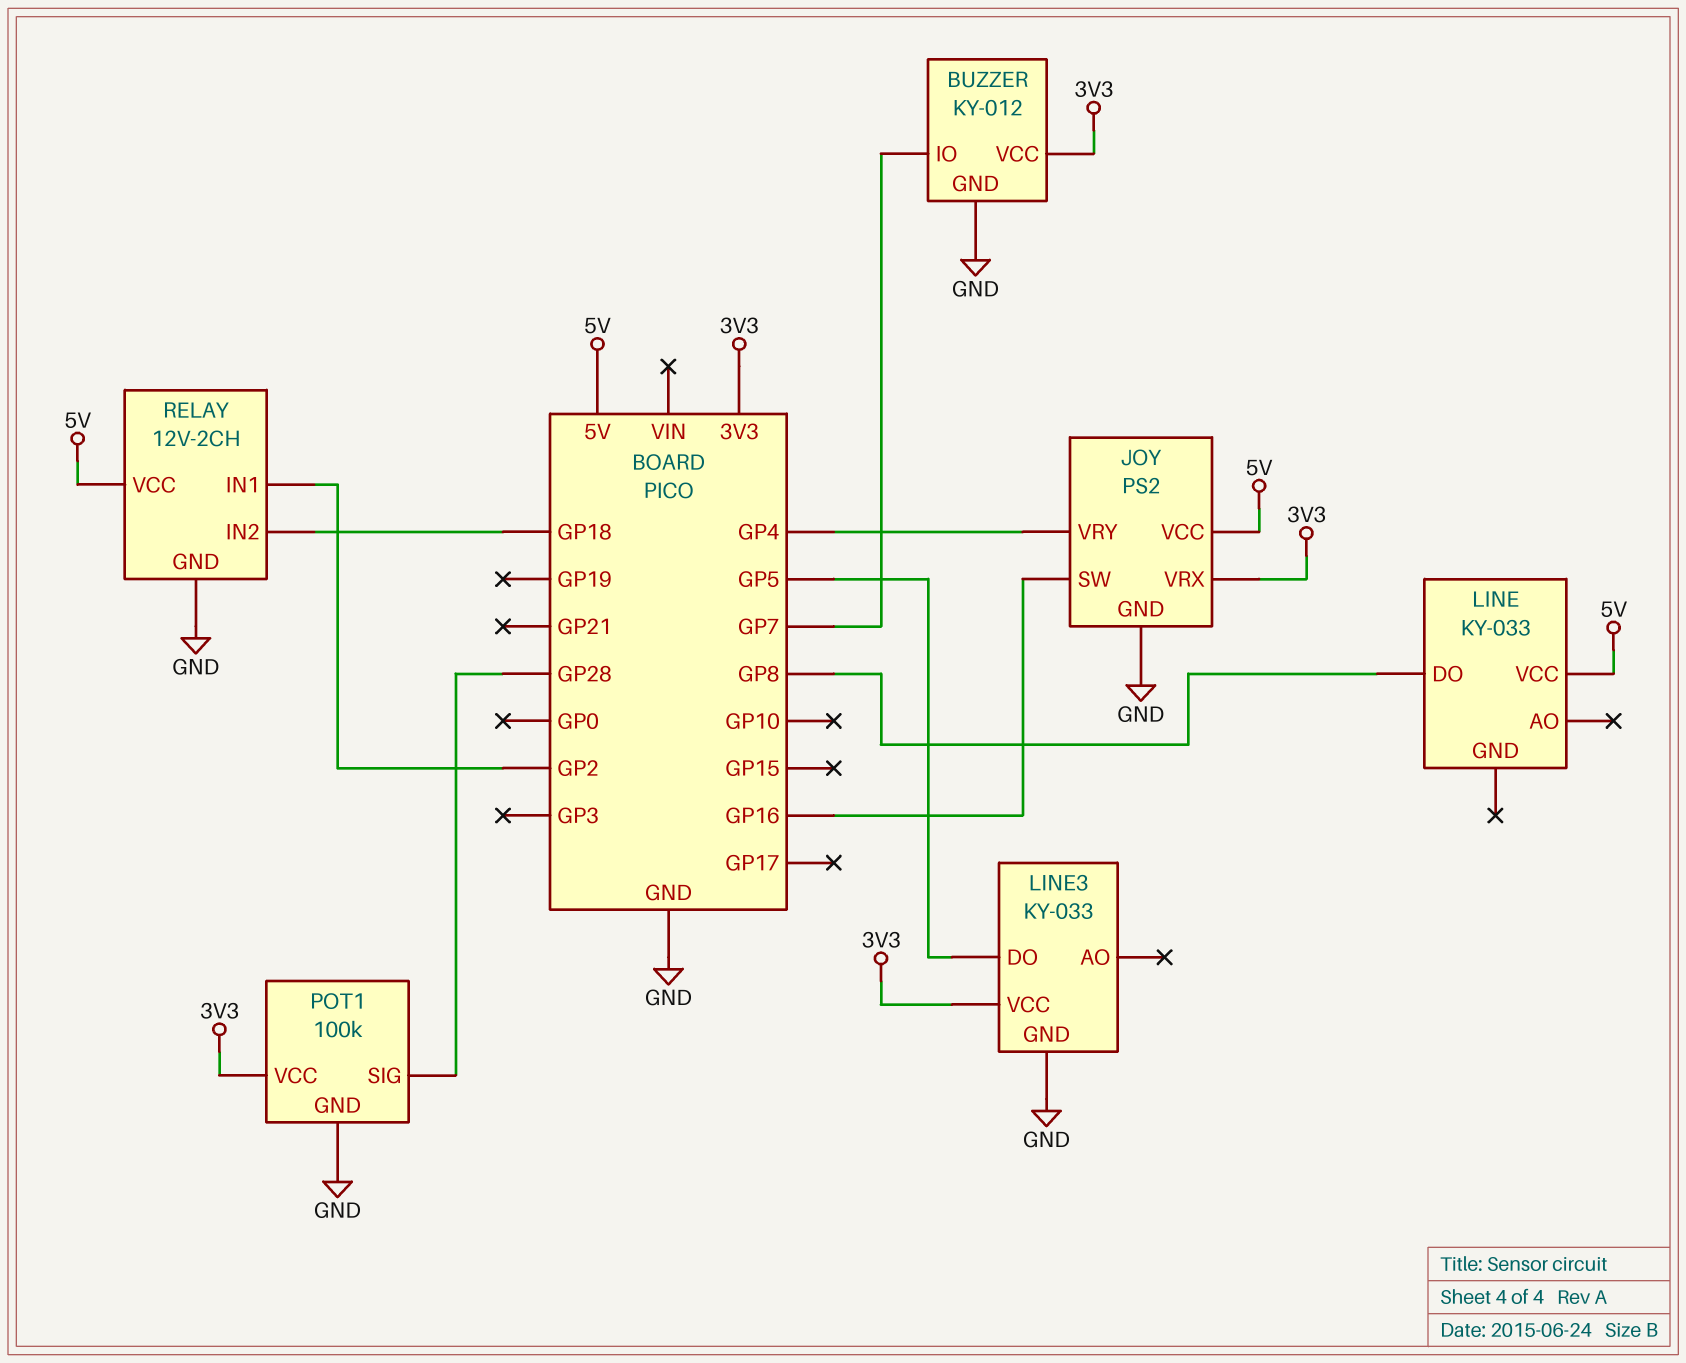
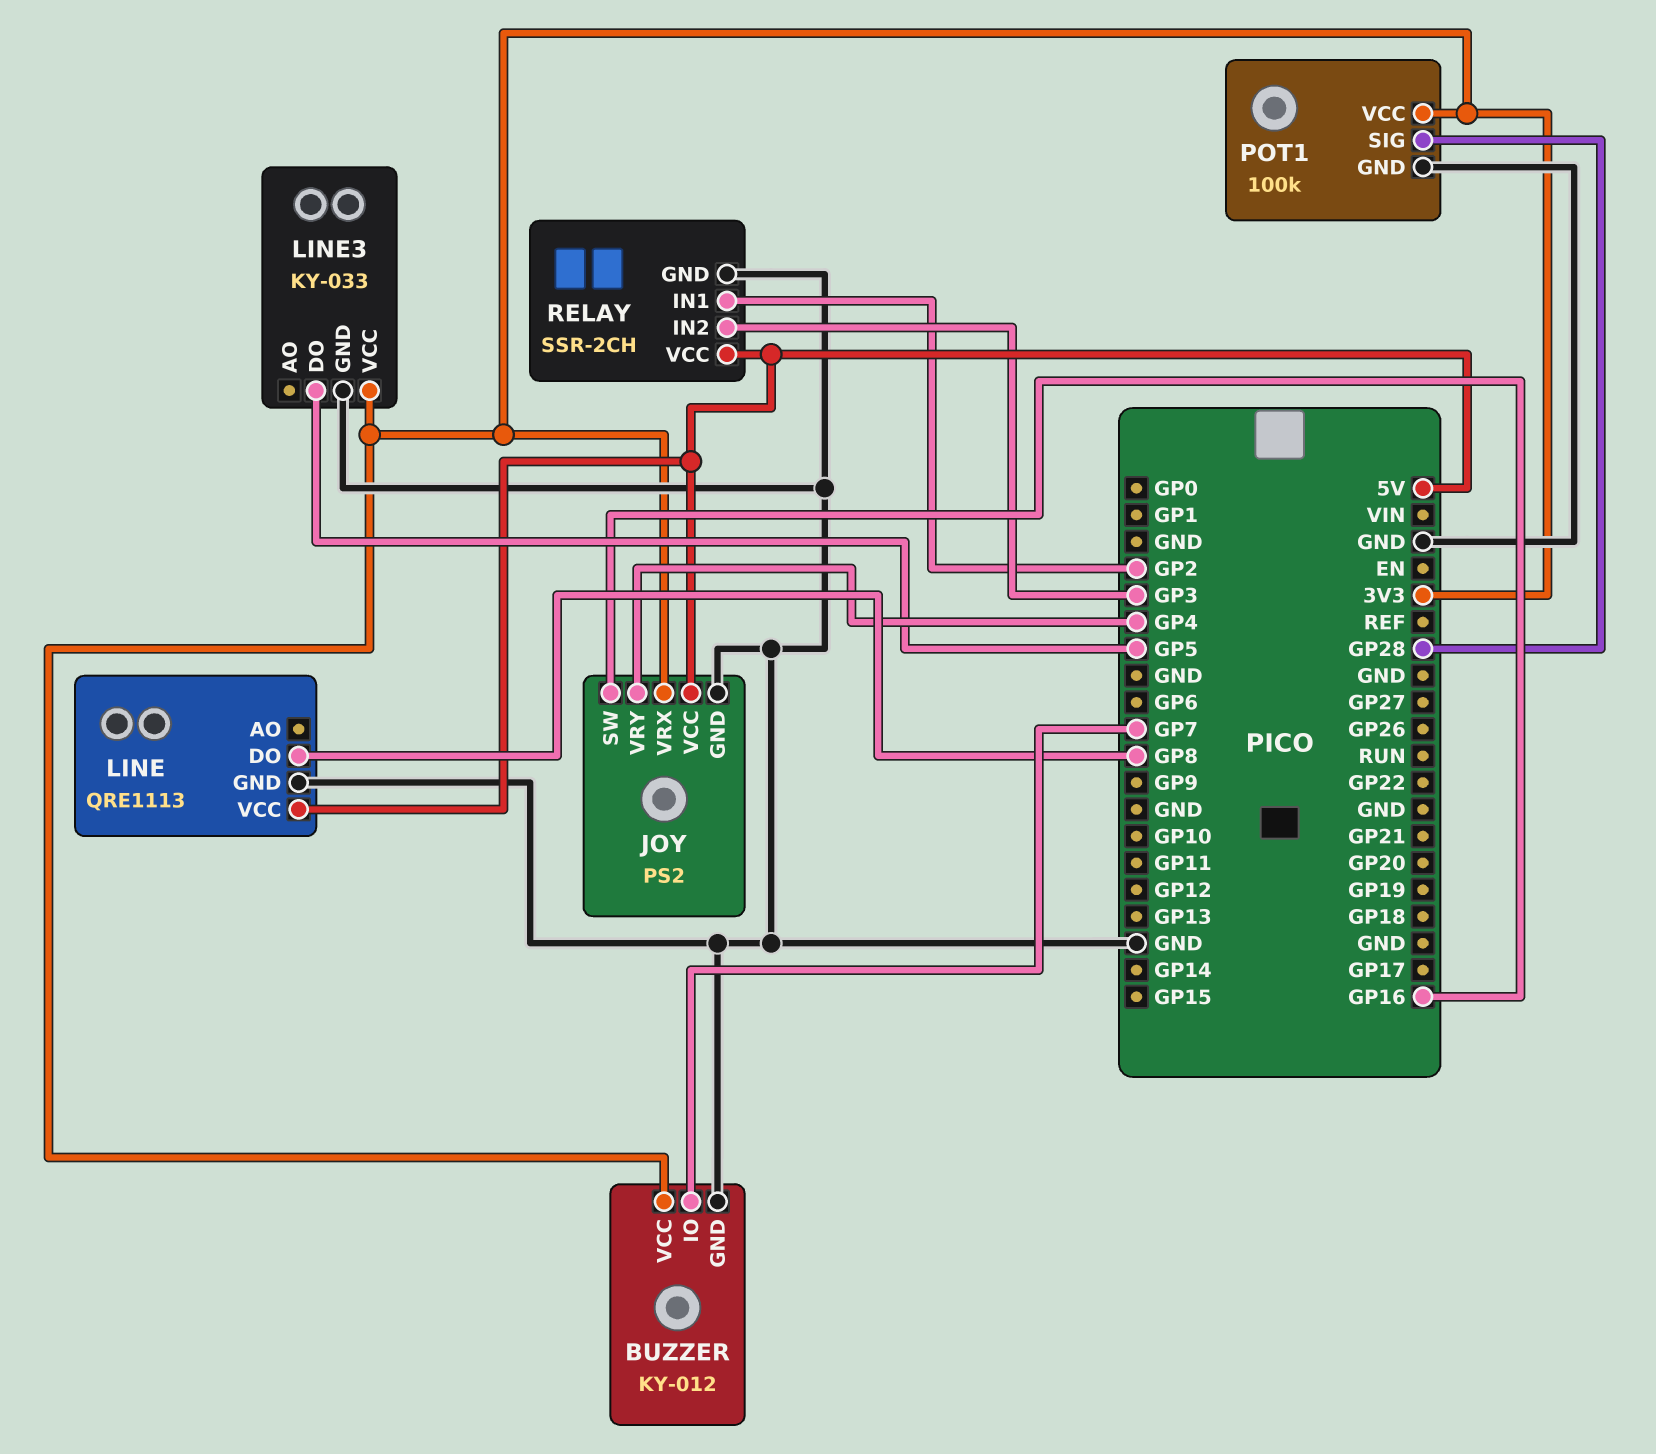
LINE: KY-033 -> QRE1113
LINE pin GND: none -> GND
RELAY: 12V-2CH -> SSR-2CH
RELAY pin IN2: GP18 -> GP3

